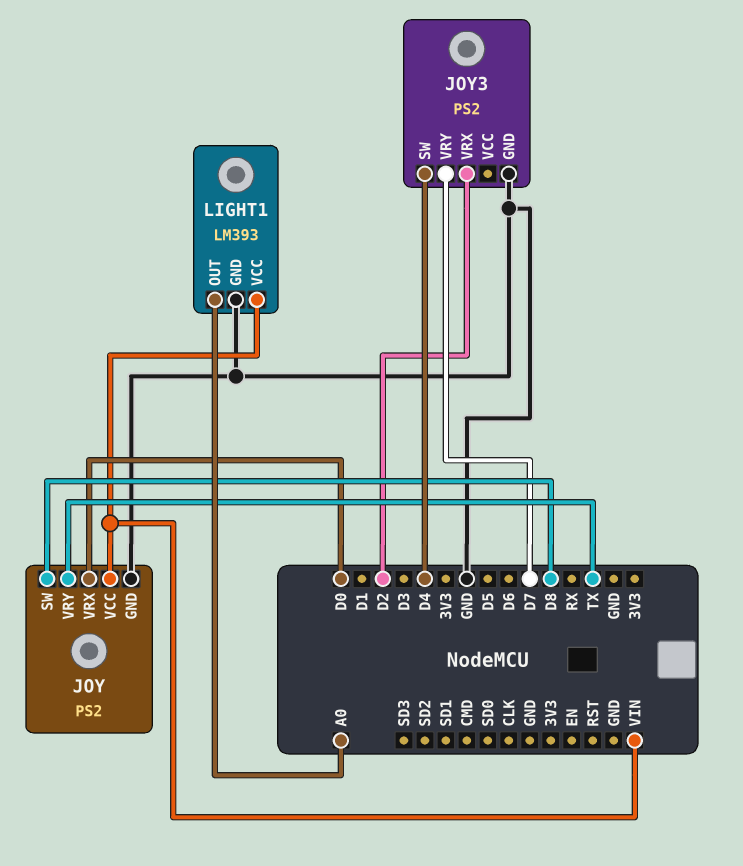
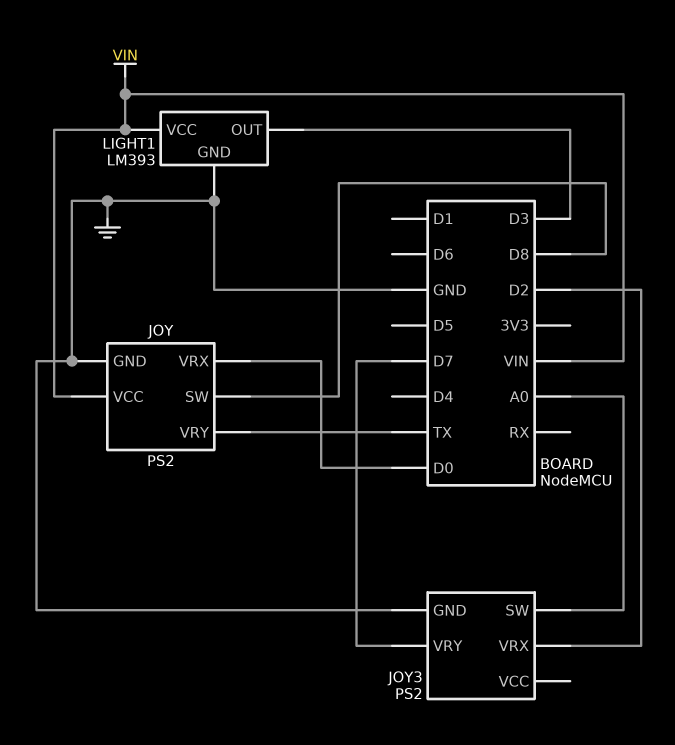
JOY3 pin SW: D4 -> A0
LIGHT1 pin OUT: A0 -> D3

